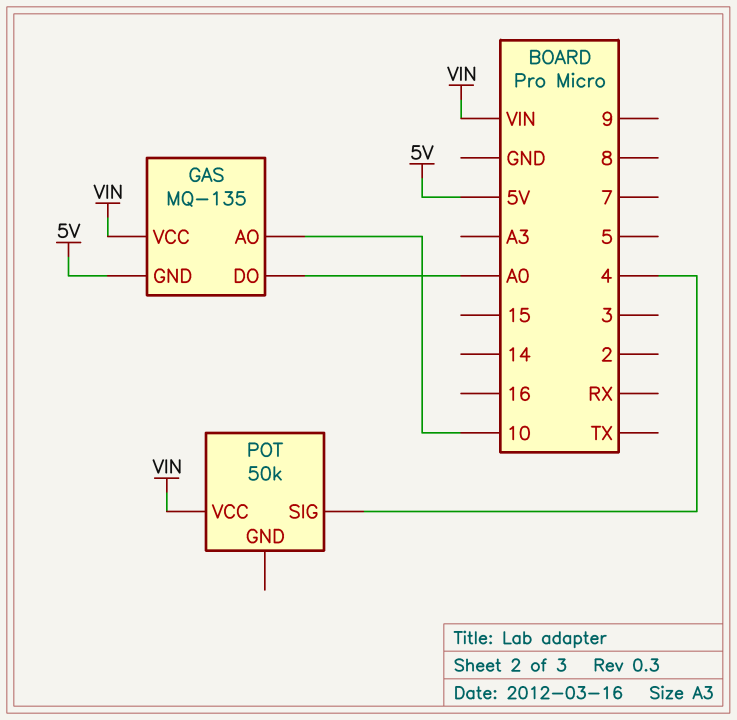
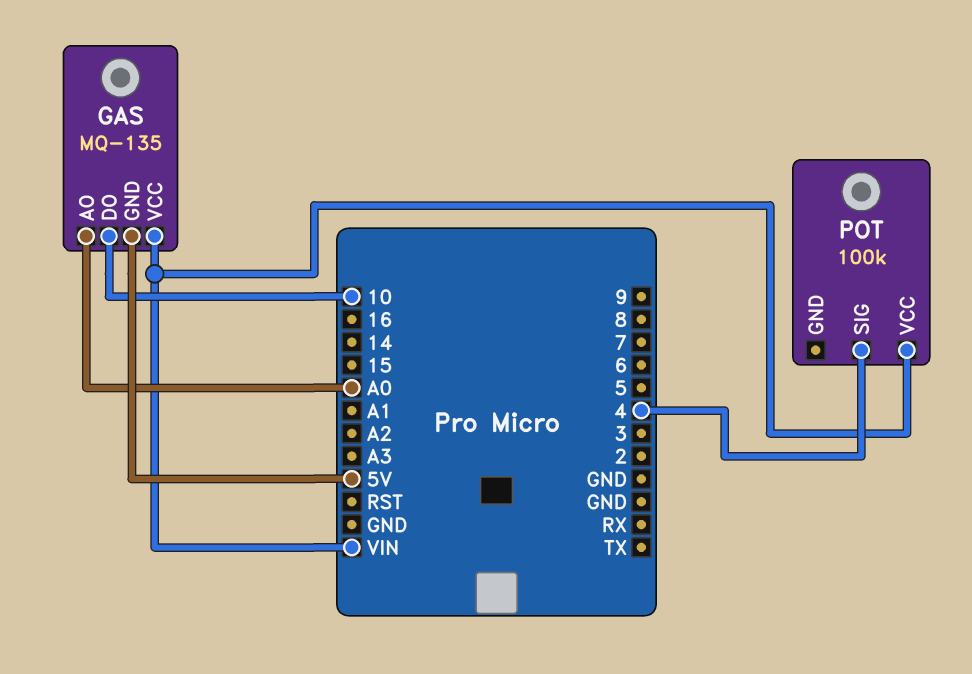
GAS pin AO: 10 -> A0
GAS pin DO: A0 -> 10
POT: 50k -> 100k

